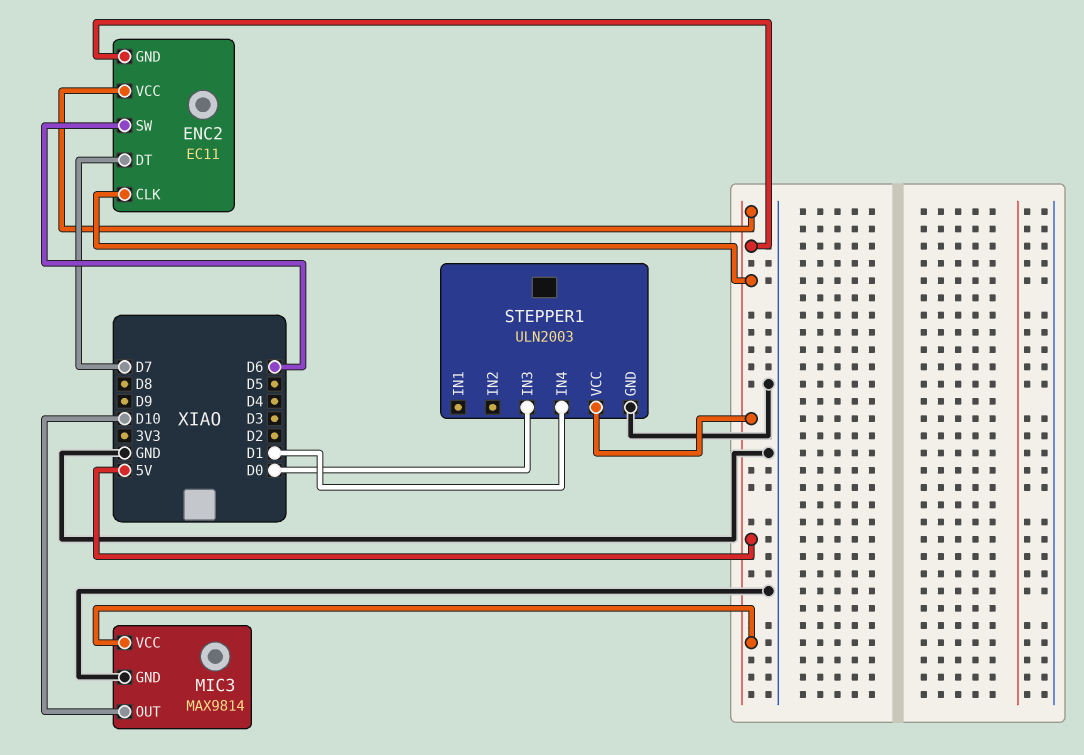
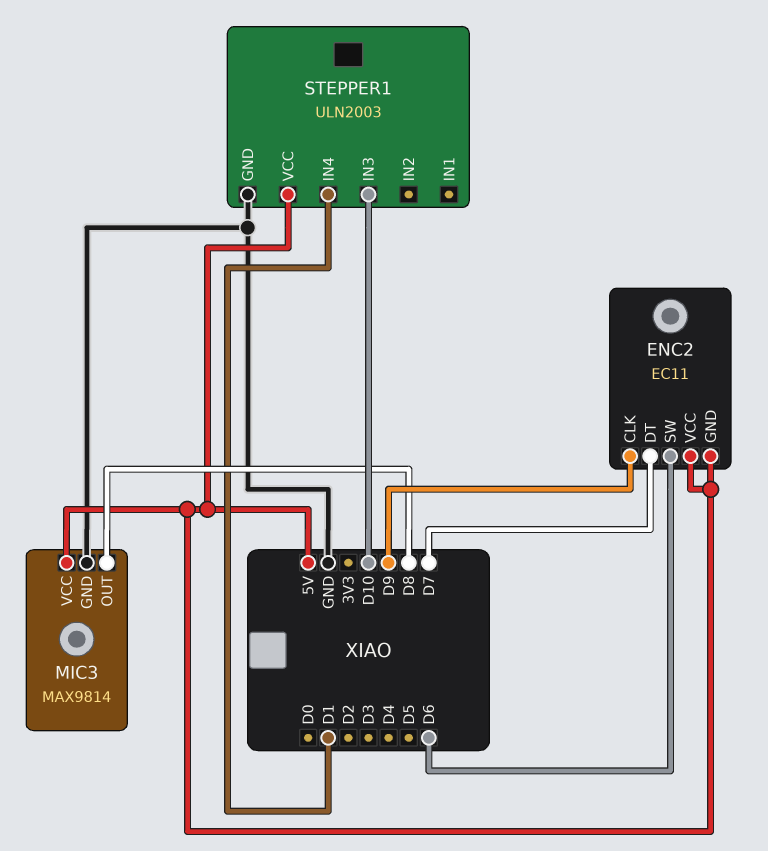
ENC2 pin CLK: 5V -> D9
MIC3 pin OUT: D10 -> D8
STEPPER1 pin IN3: D0 -> D10

